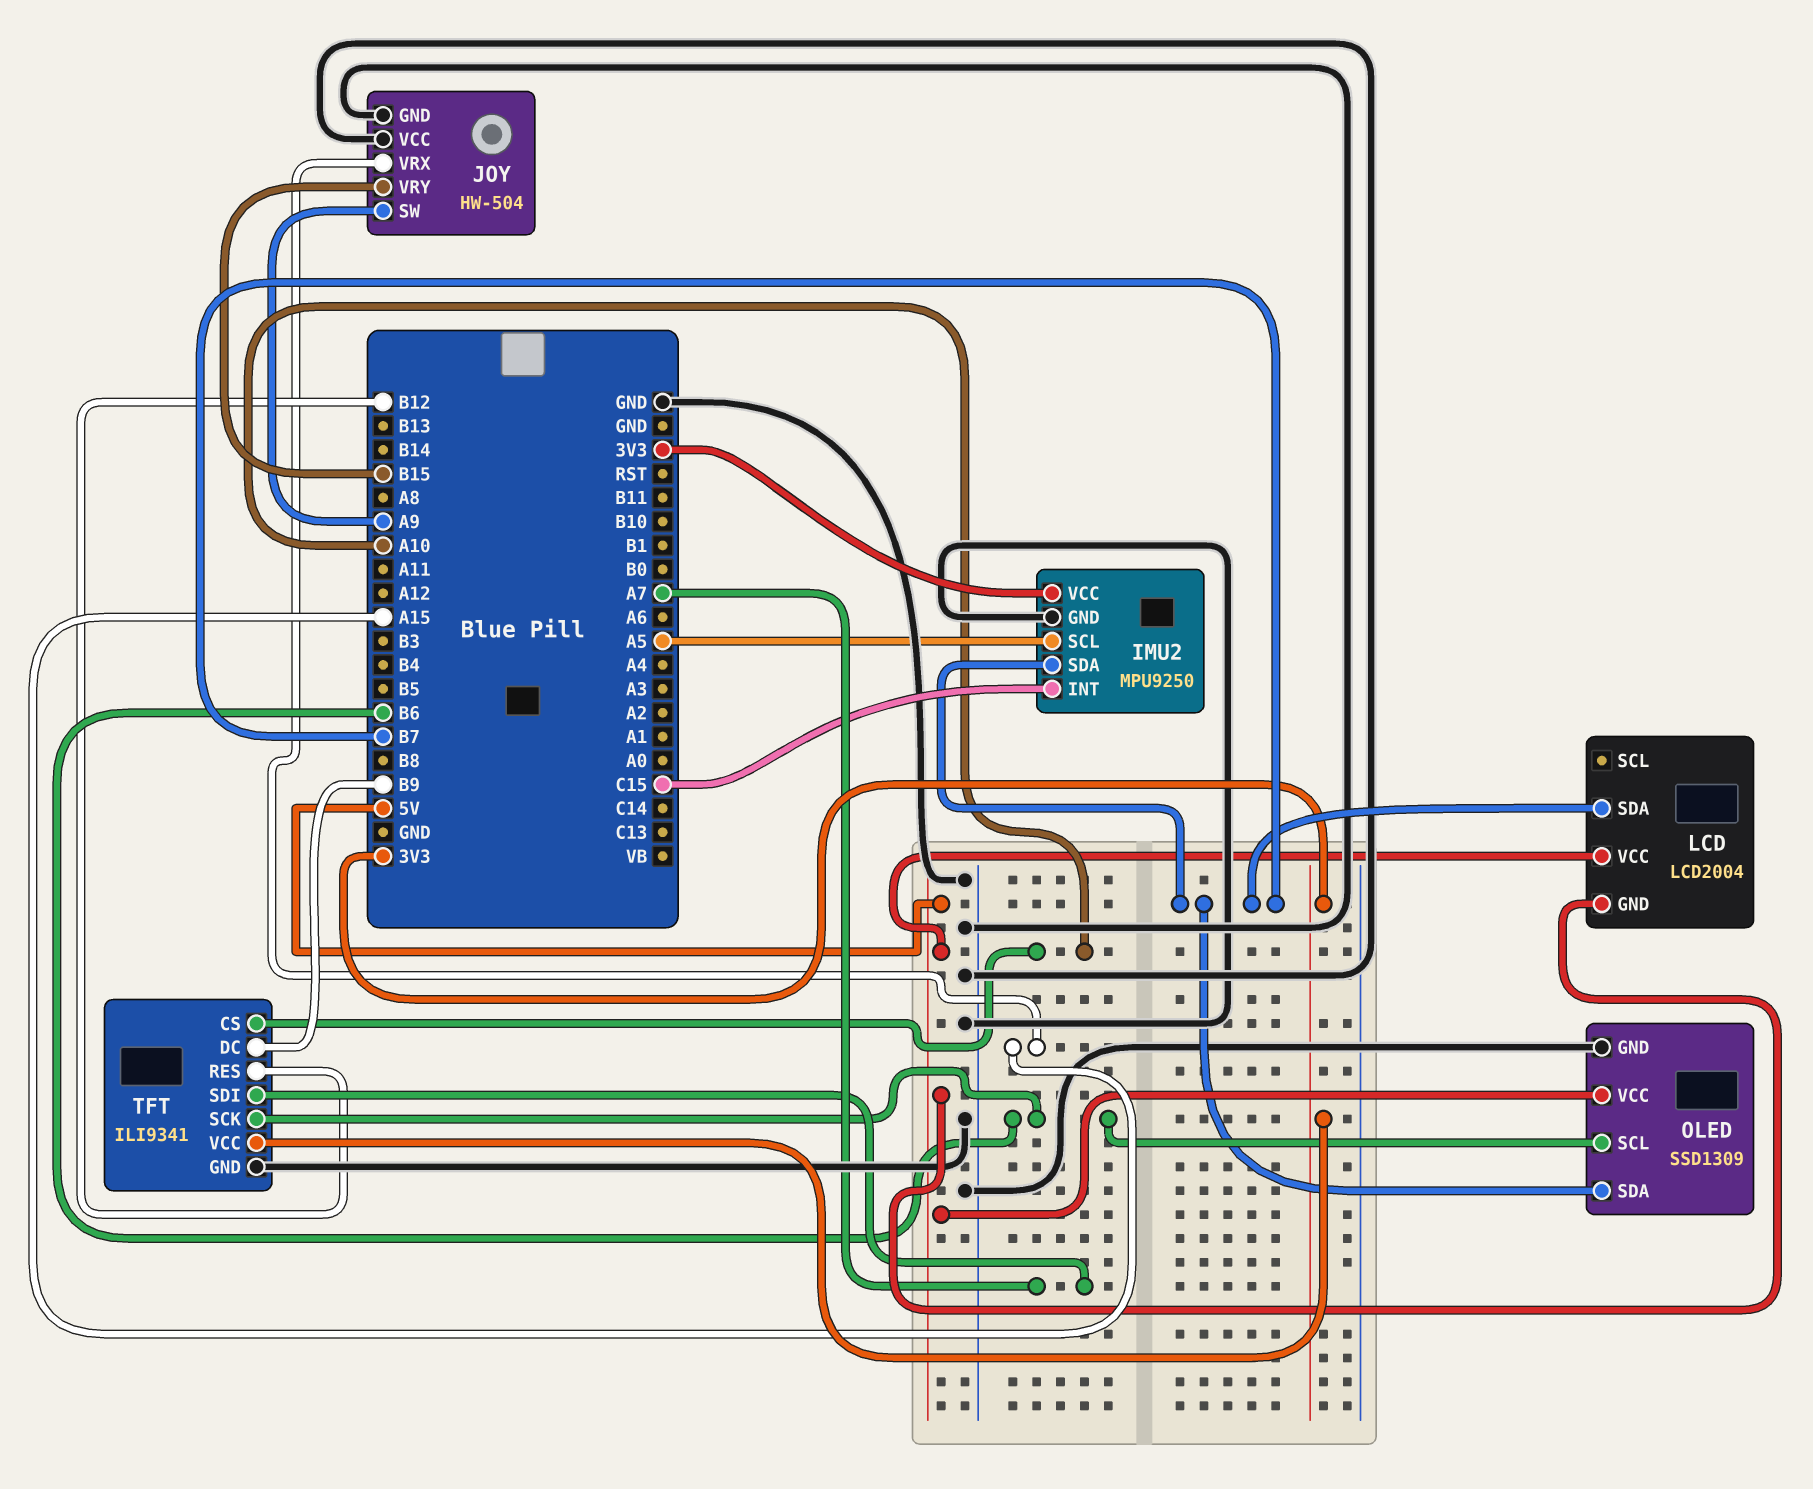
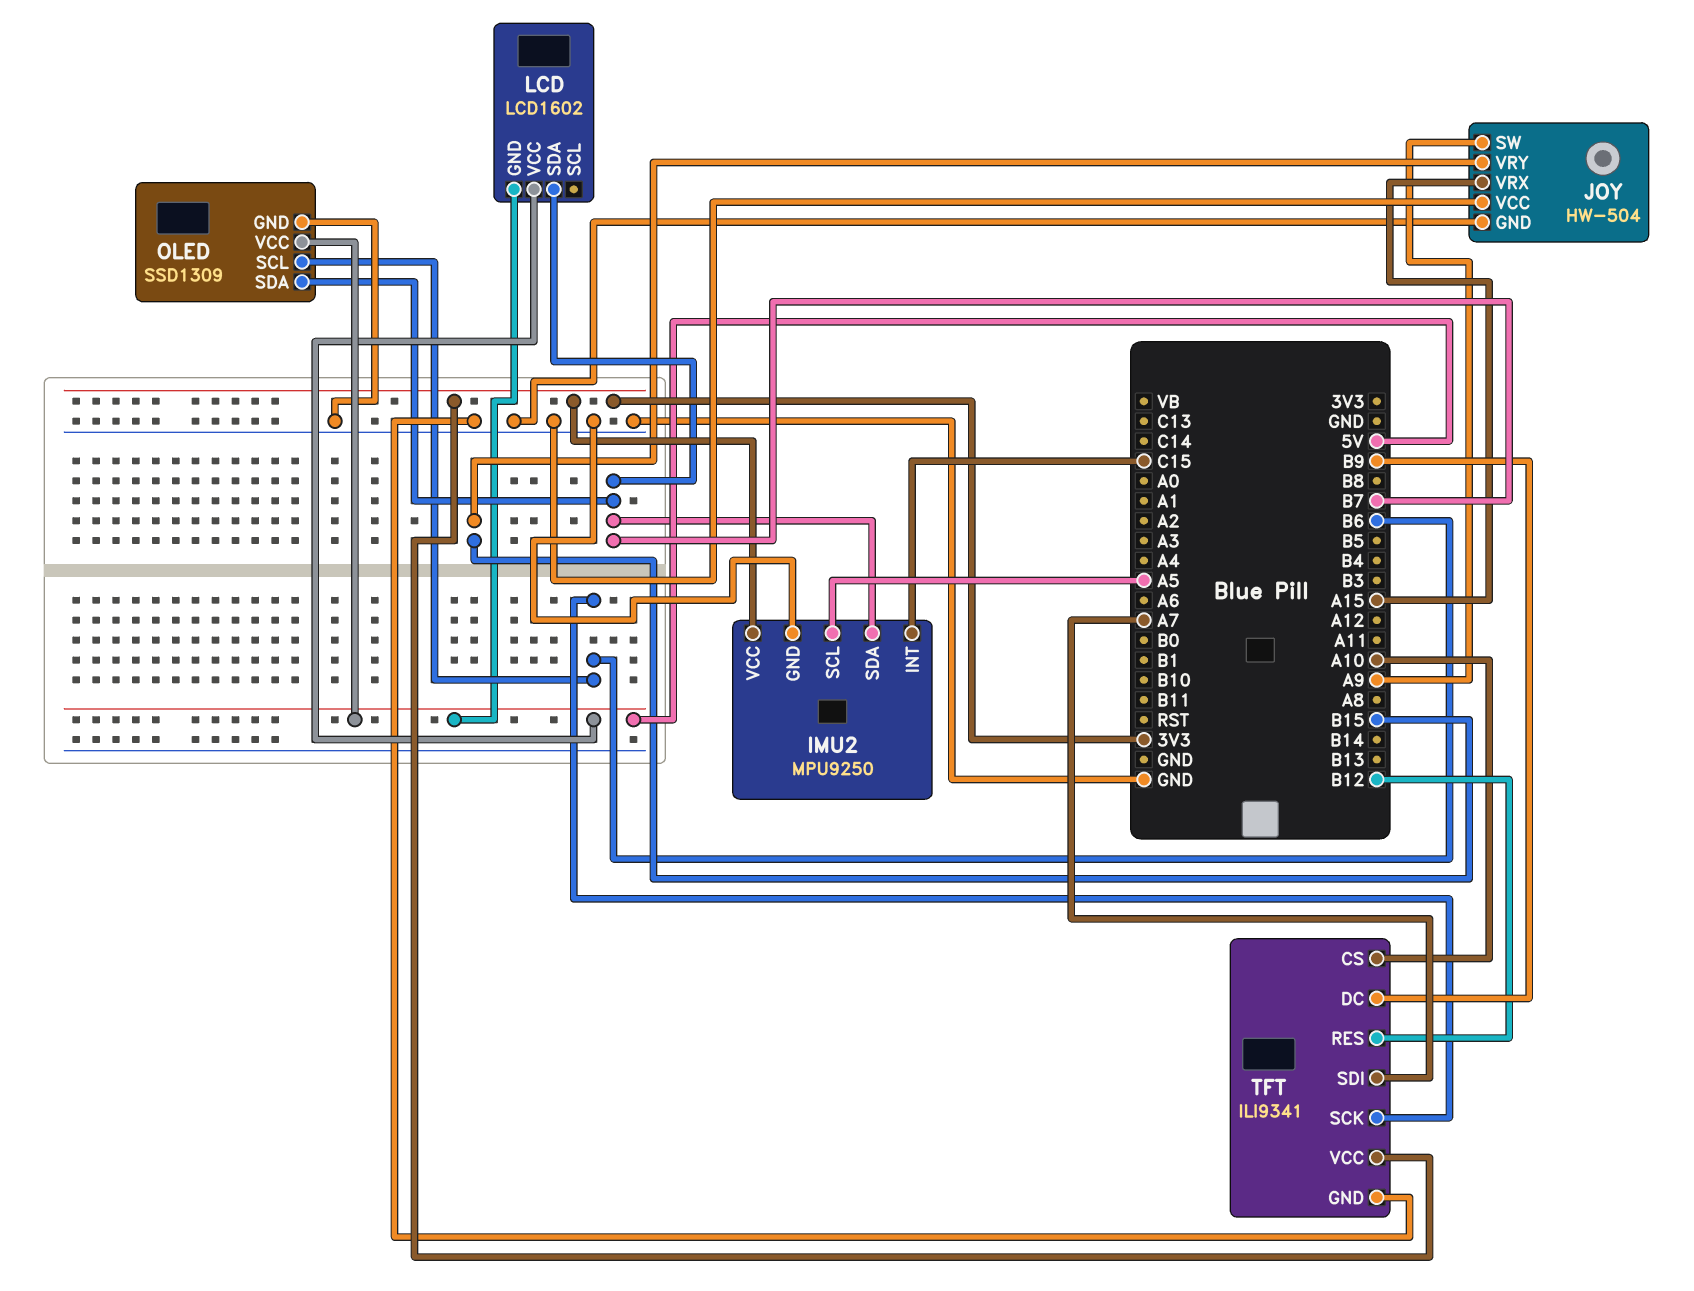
LCD: LCD2004 -> LCD1602

